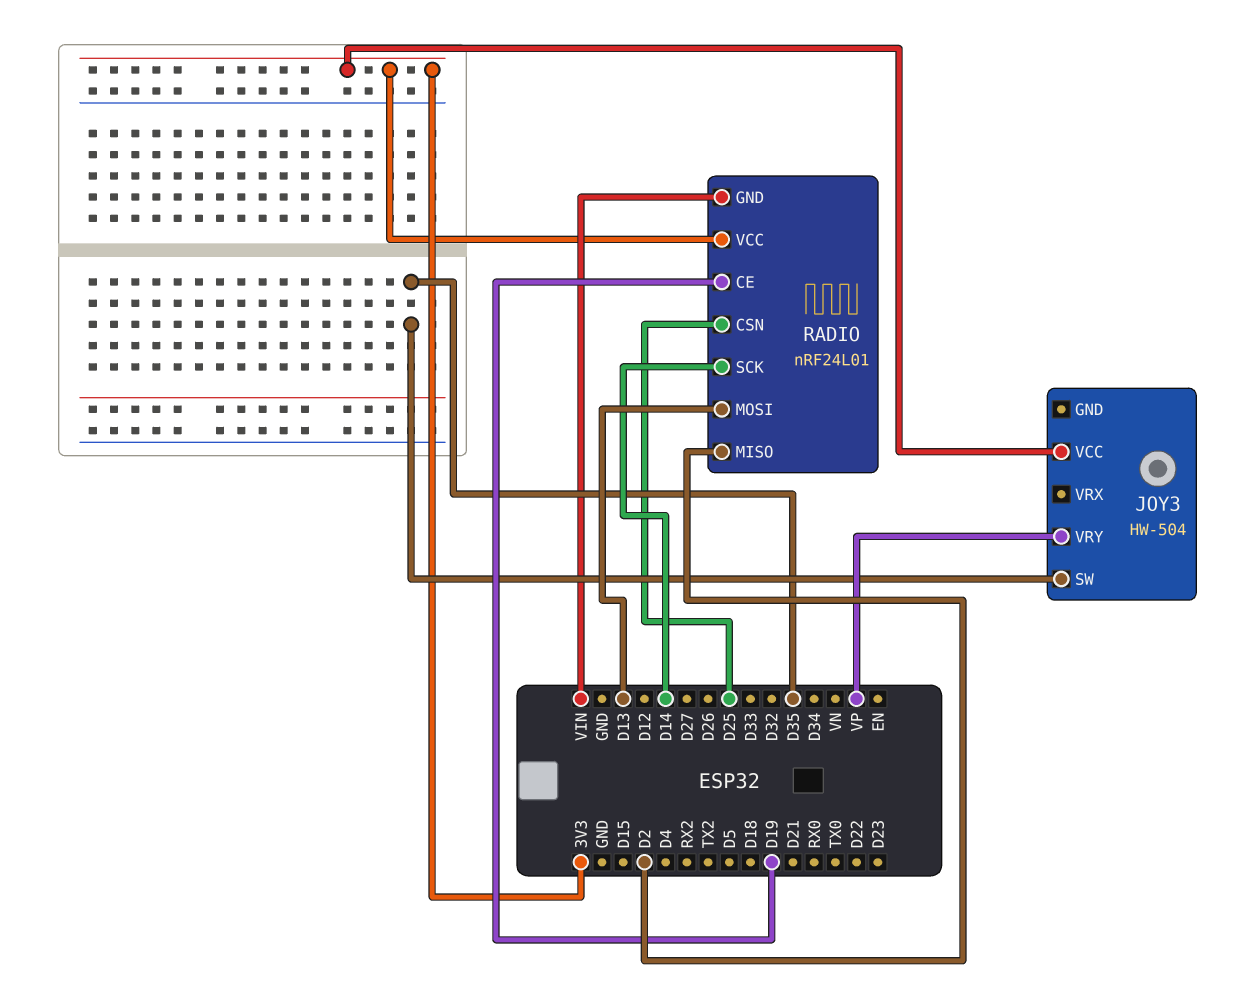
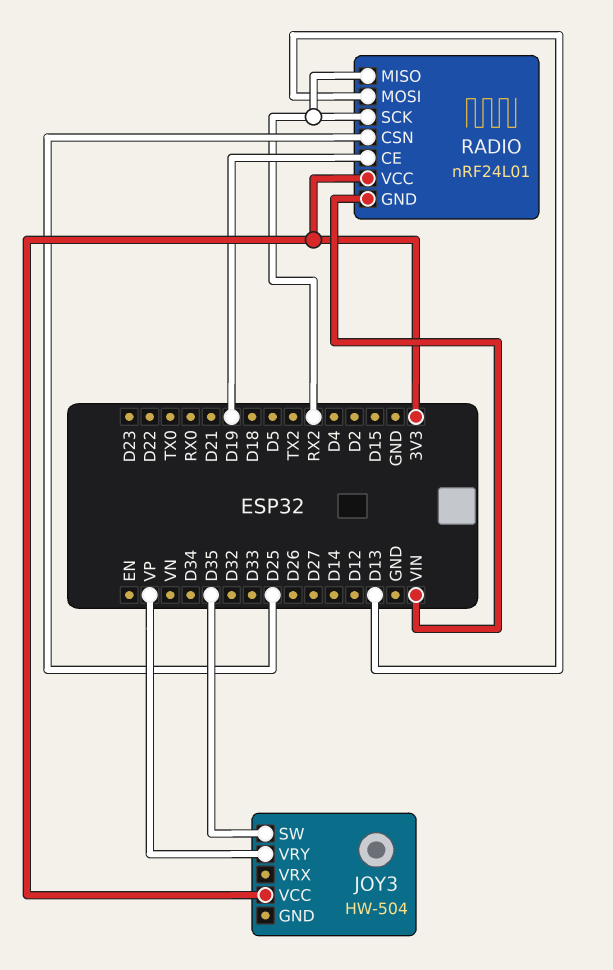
RADIO pin MISO: D2 -> RX2
RADIO pin SCK: D14 -> RX2

